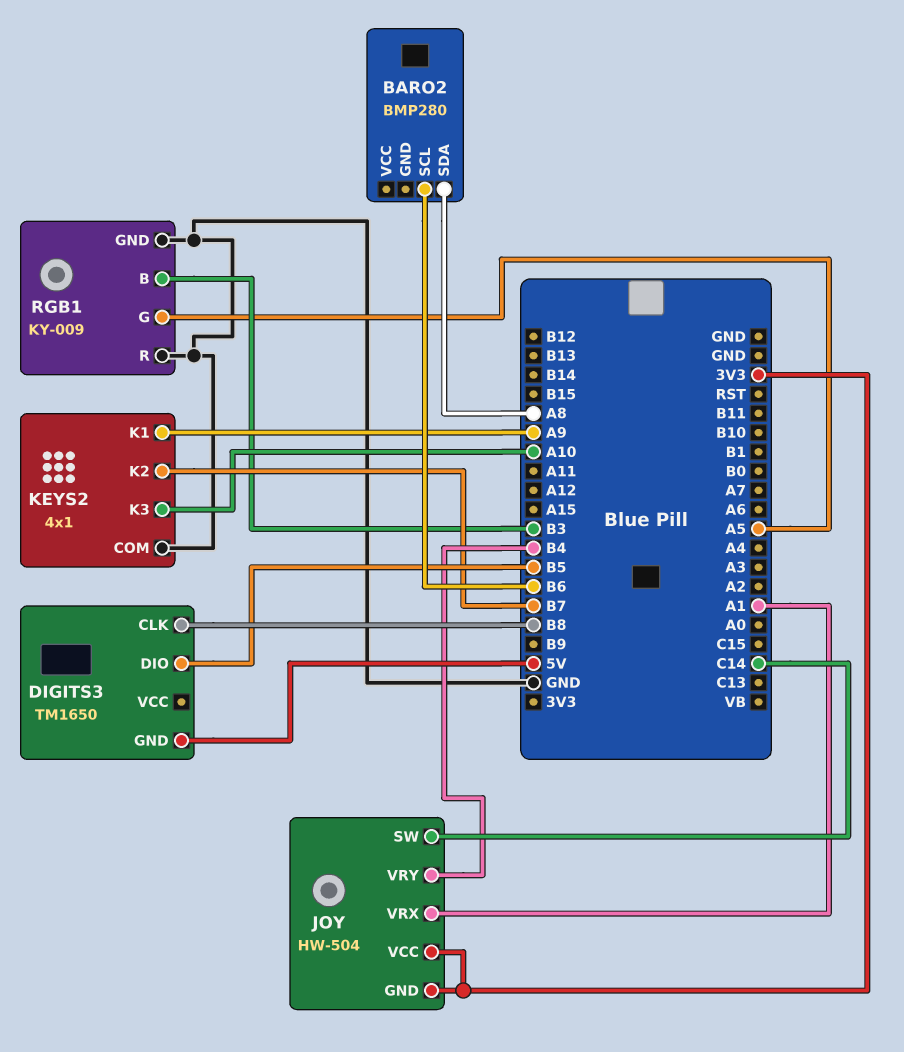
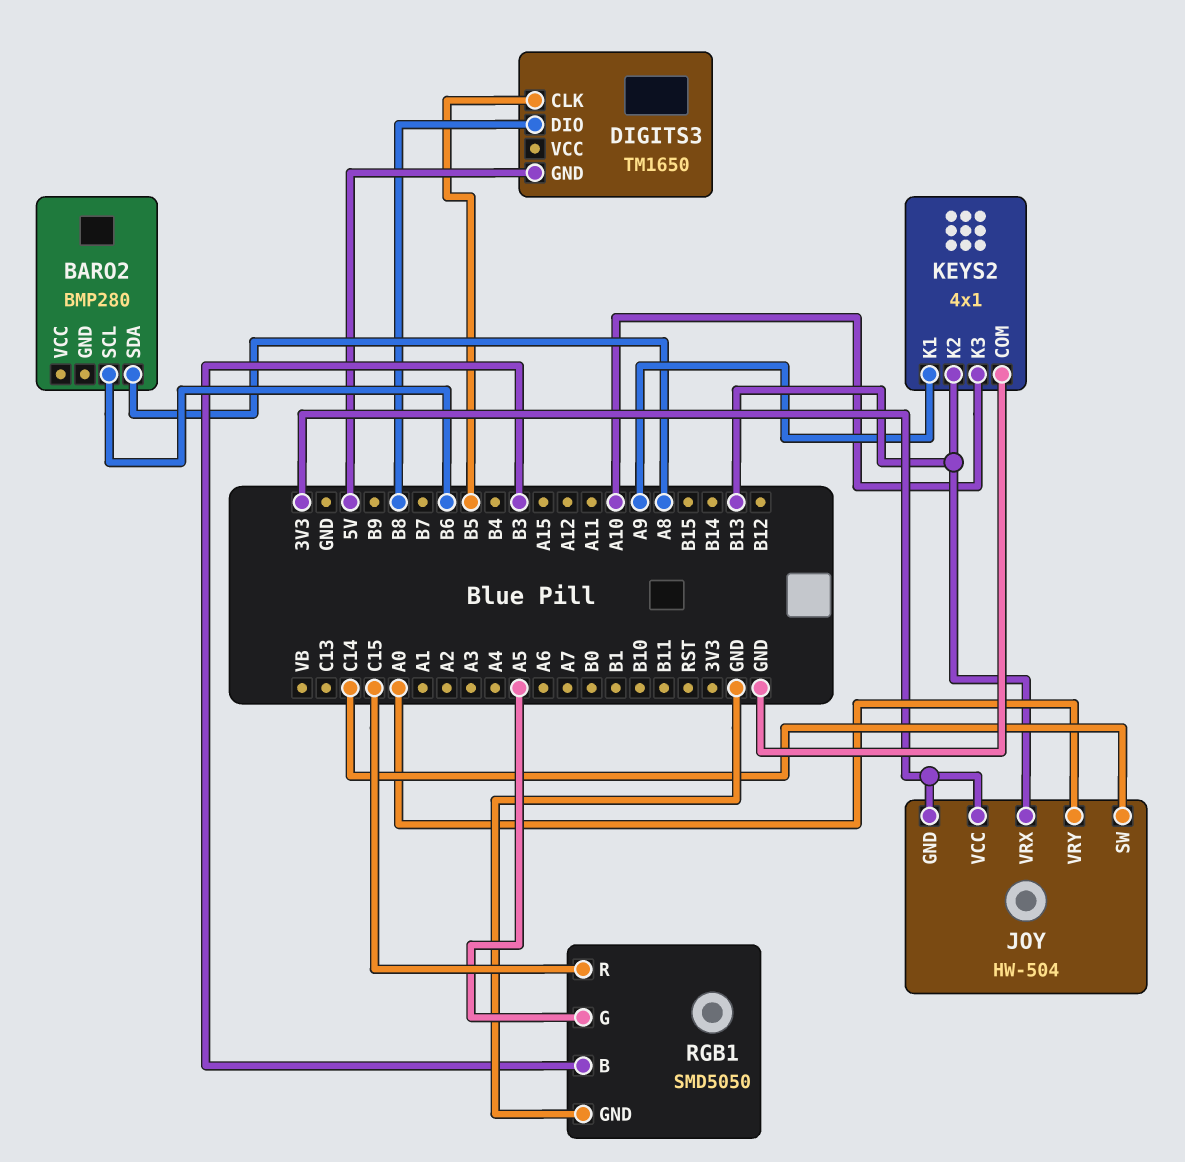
DIGITS3 pin CLK: B8 -> B5
DIGITS3 pin DIO: B5 -> B8
JOY pin VRX: A1 -> B13
JOY pin VRY: B4 -> A0
KEYS2 pin K2: B7 -> B13
RGB1: KY-009 -> SMD5050
RGB1 pin R: GND -> C15

